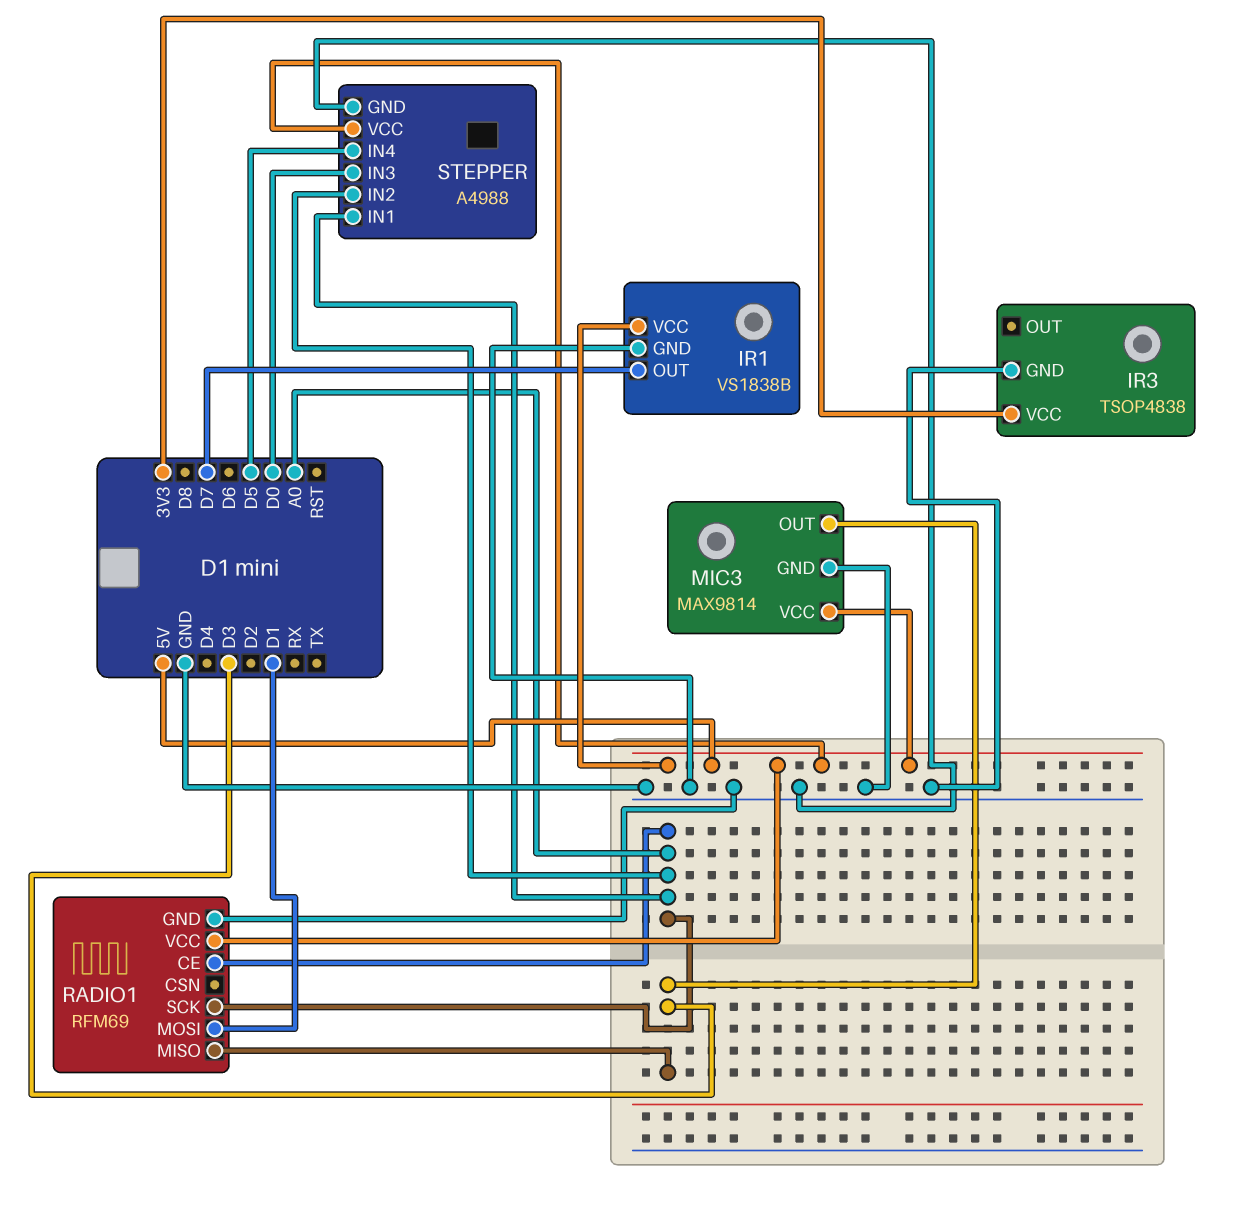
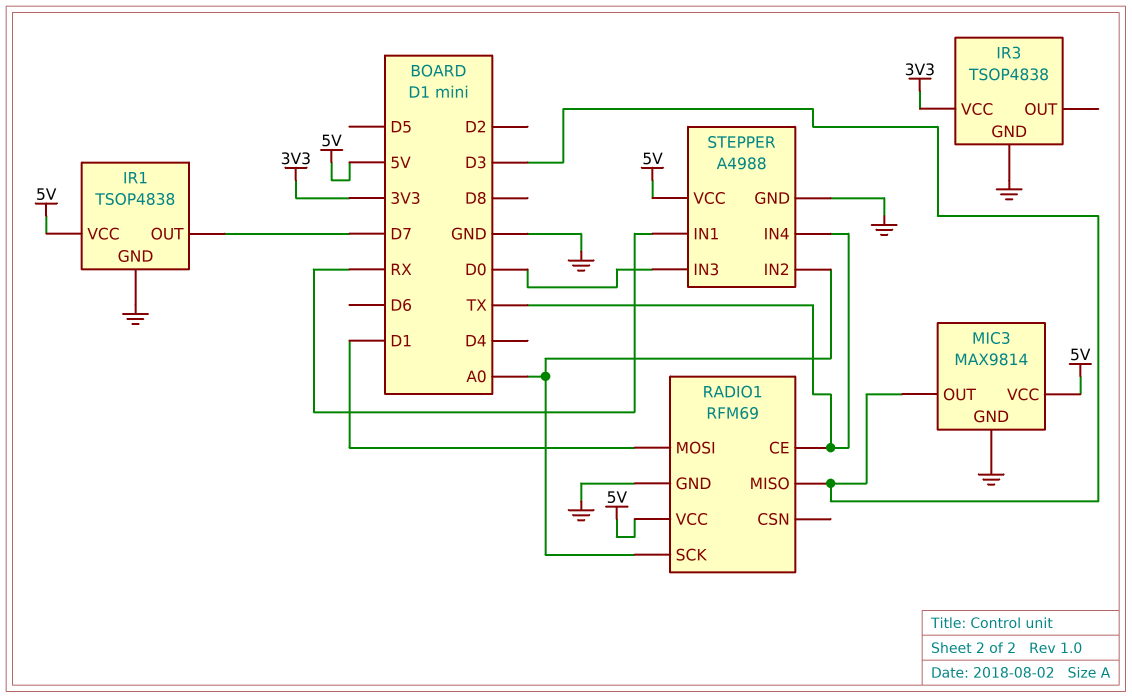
IR1: VS1838B -> TSOP4838
RADIO1 pin CE: A0 -> TX
STEPPER pin IN1: A0 -> RX
STEPPER pin IN4: D5 -> TX

